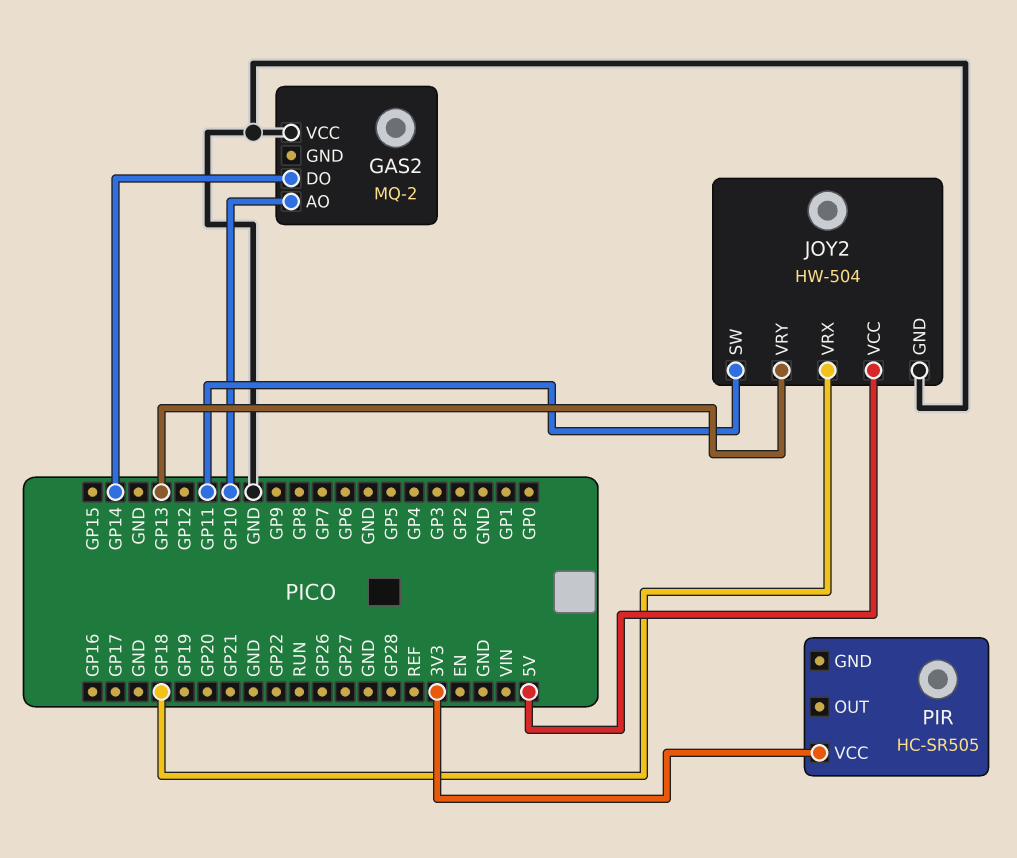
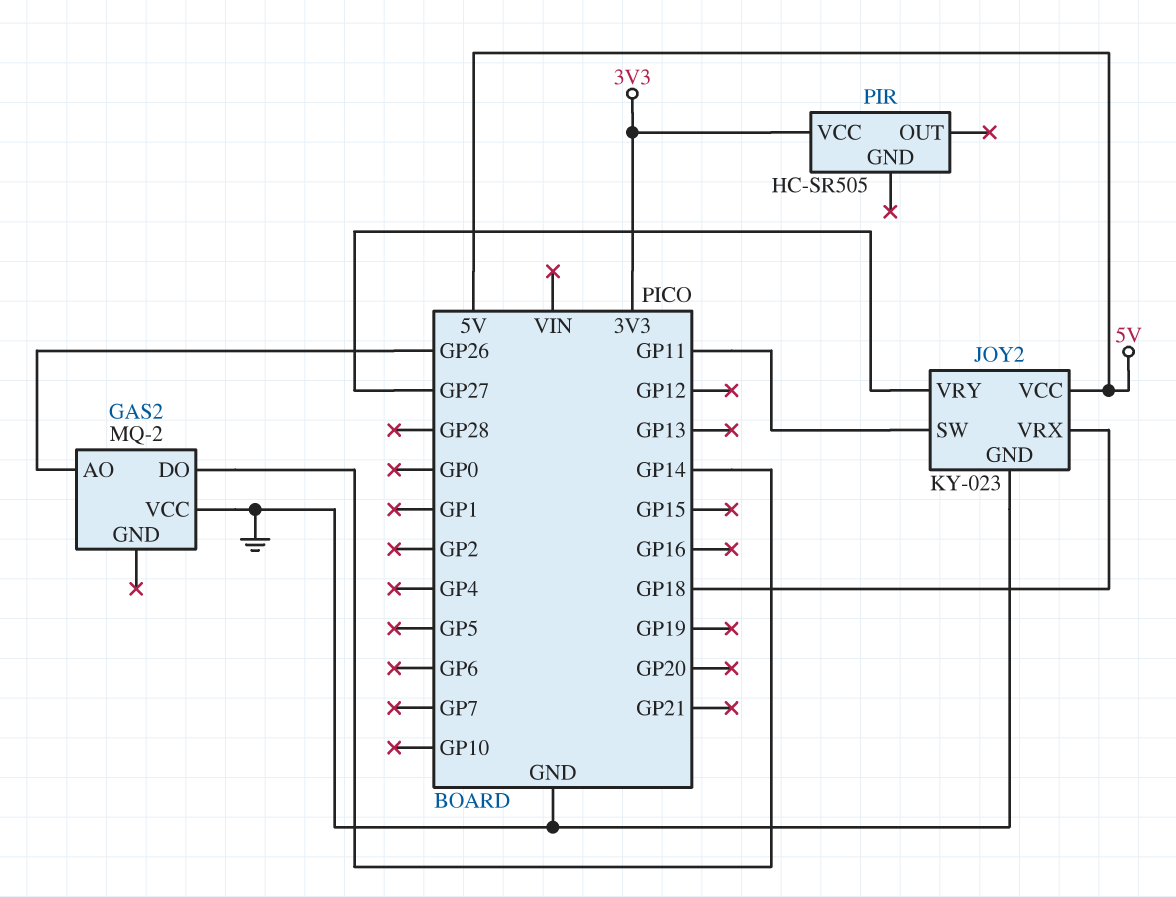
GAS2 pin AO: GP10 -> GP26
JOY2: HW-504 -> KY-023
JOY2 pin VRY: GP13 -> GP27

